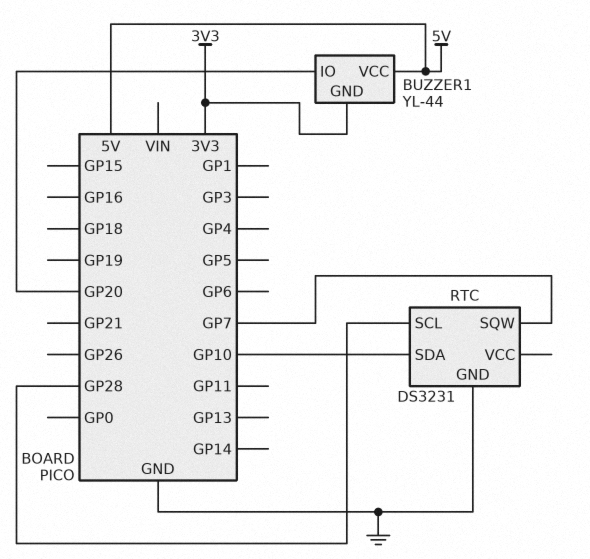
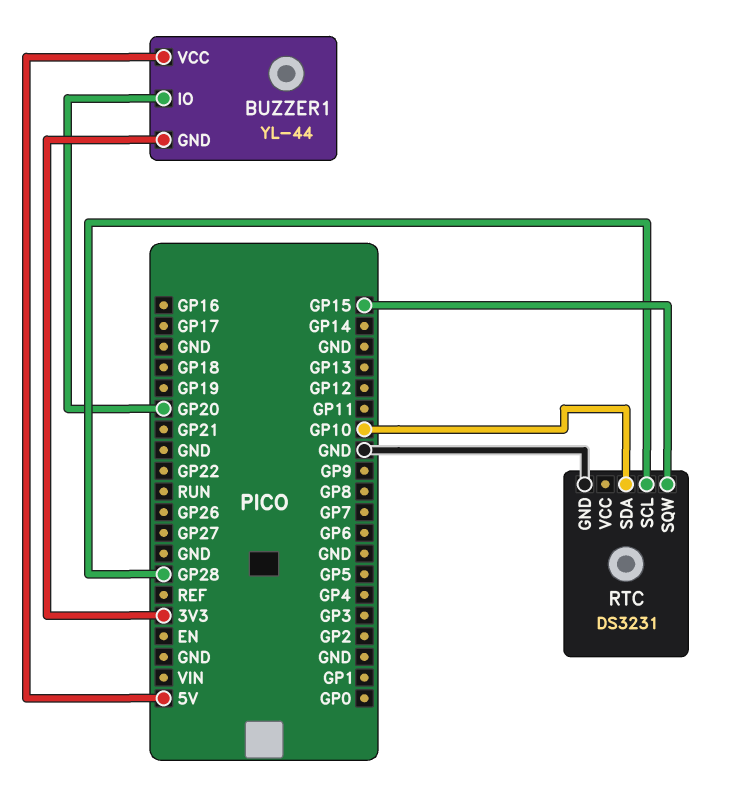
RTC pin SQW: GP7 -> GP15

